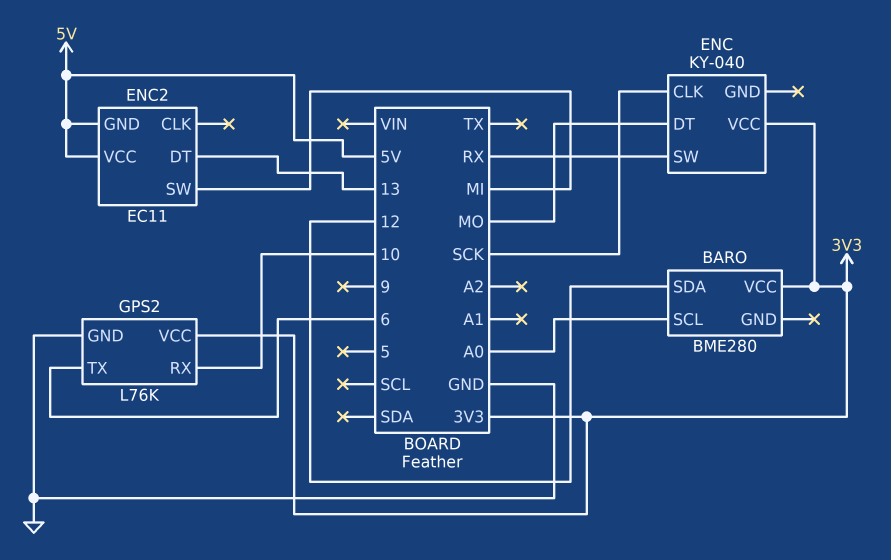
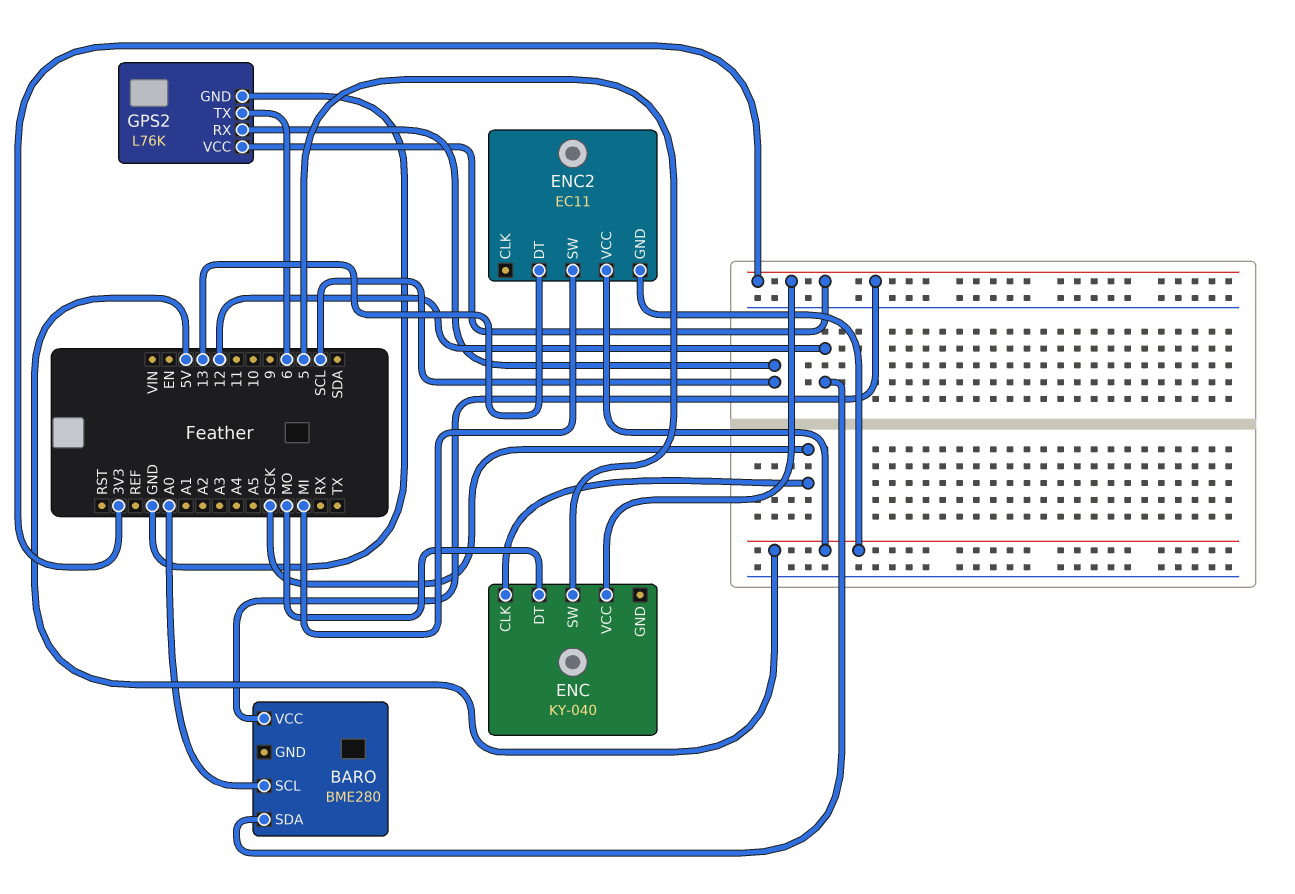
ENC pin SW: RX -> 5
GPS2 pin RX: 10 -> SCL

